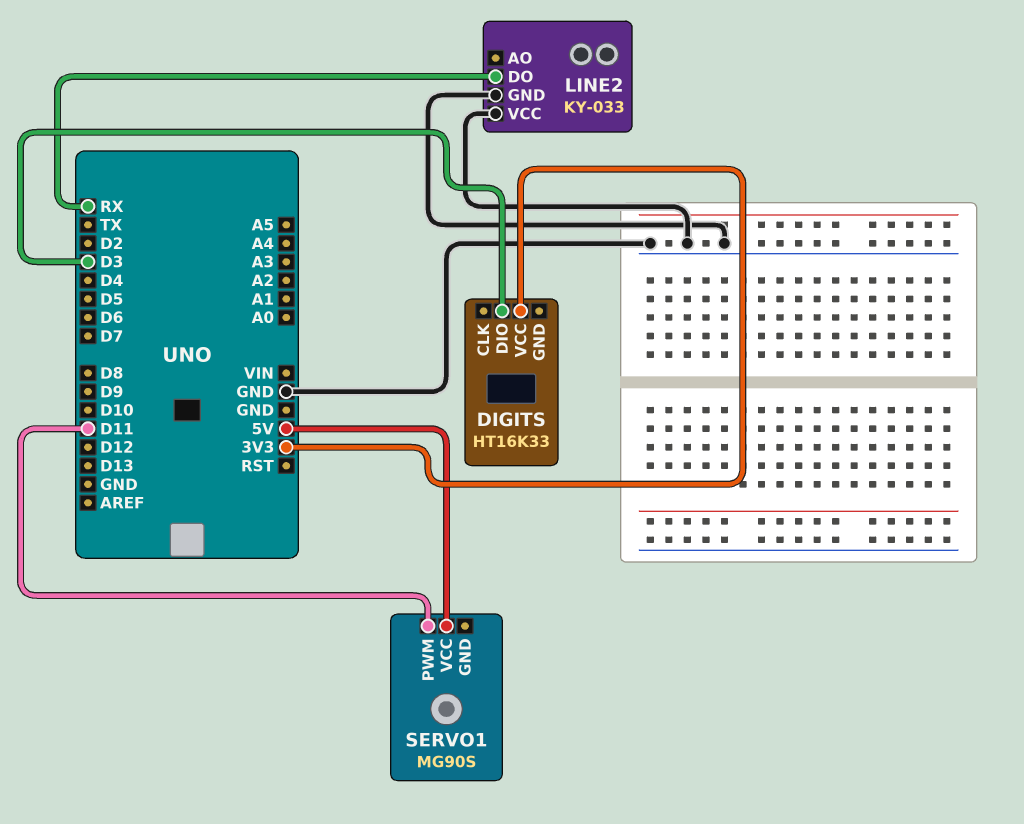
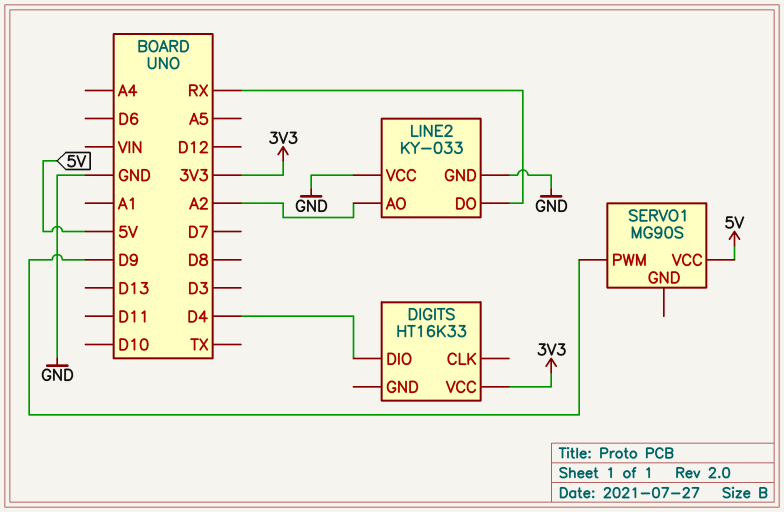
DIGITS pin DIO: D3 -> D4
LINE2 pin AO: none -> A2
SERVO1 pin PWM: D11 -> D9

